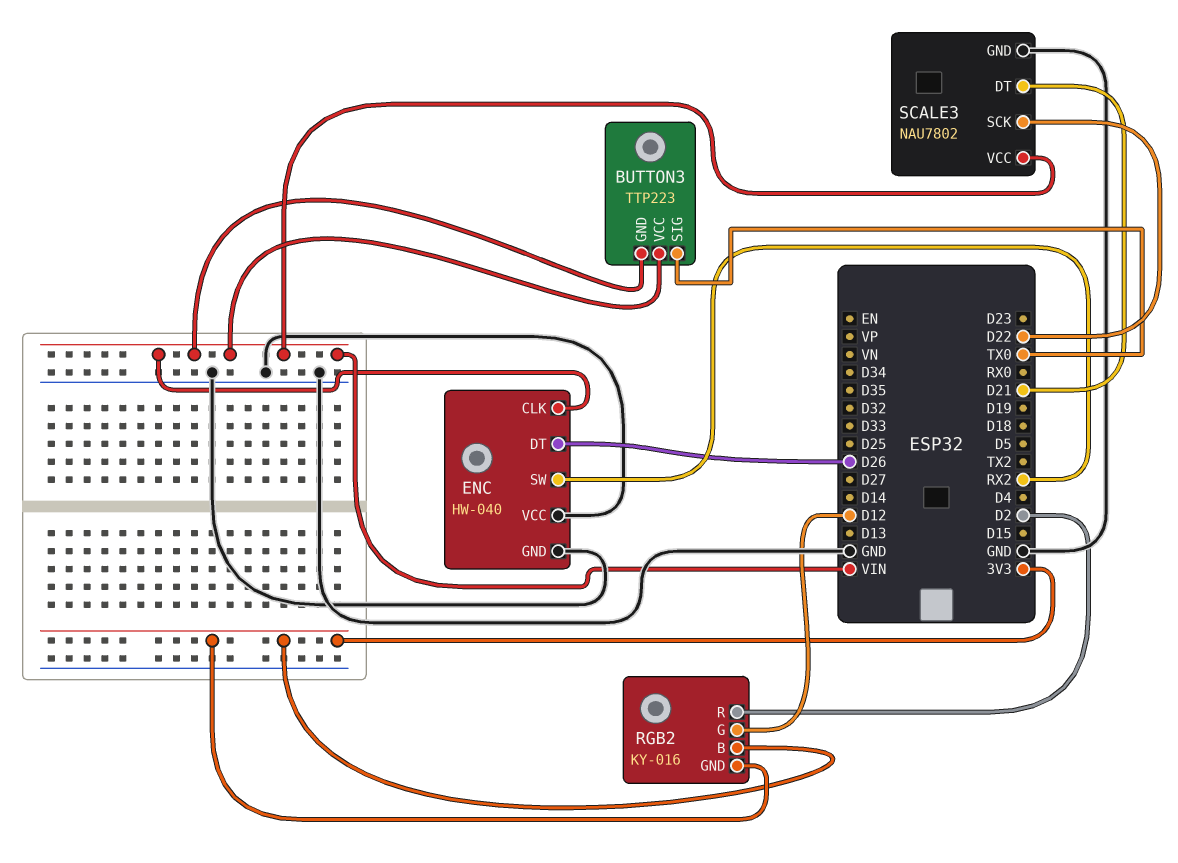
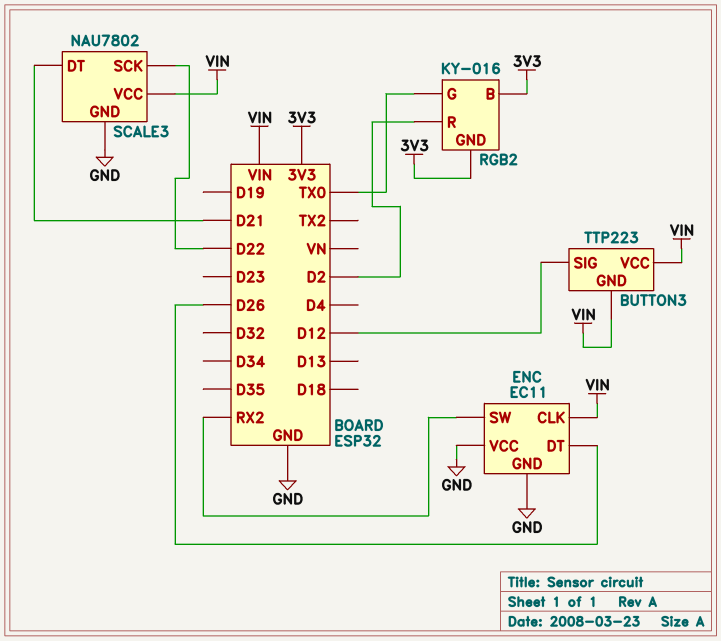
BUTTON3 pin SIG: TX0 -> D12
ENC: HW-040 -> EC11
RGB2 pin G: D12 -> TX0

